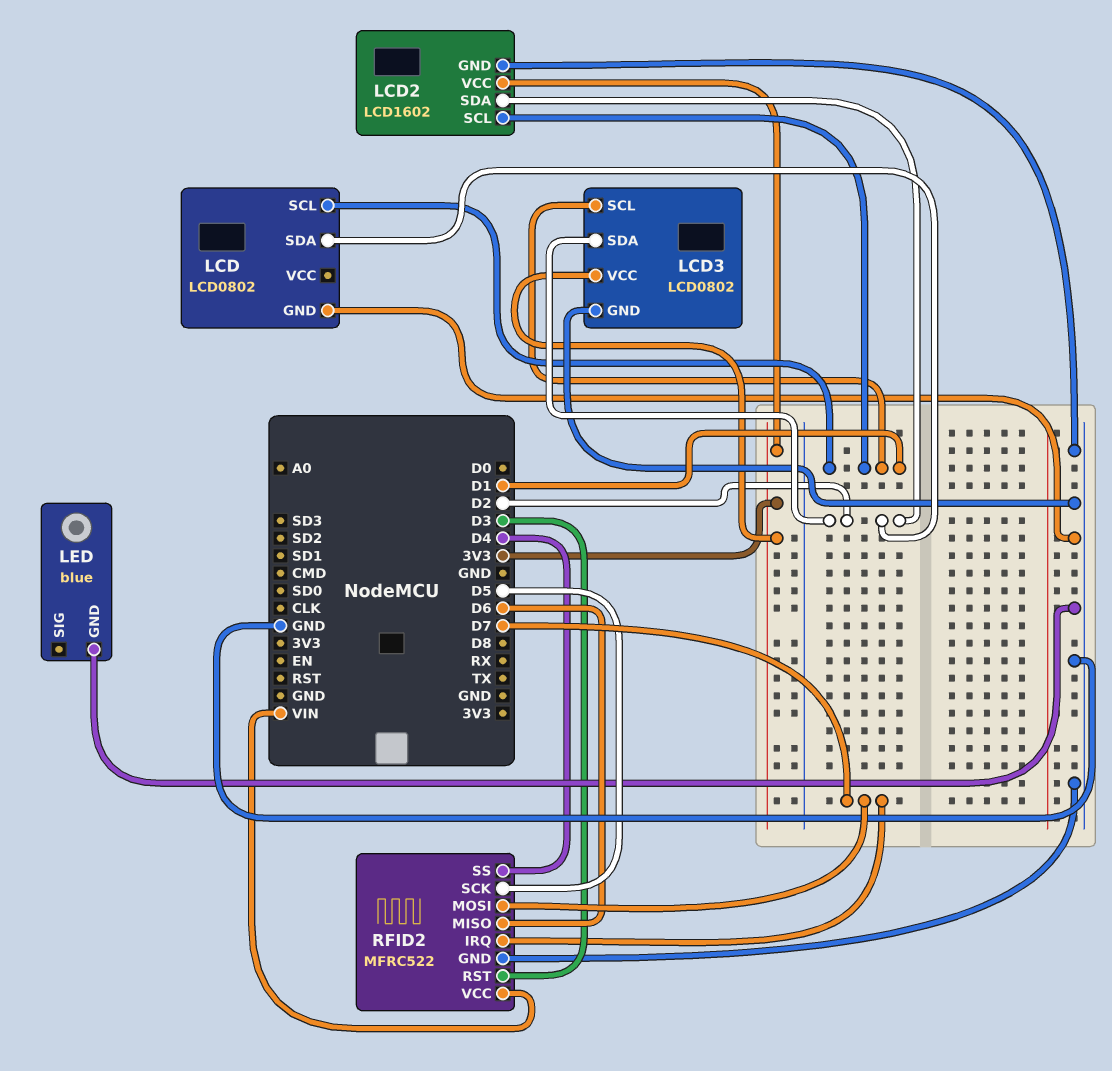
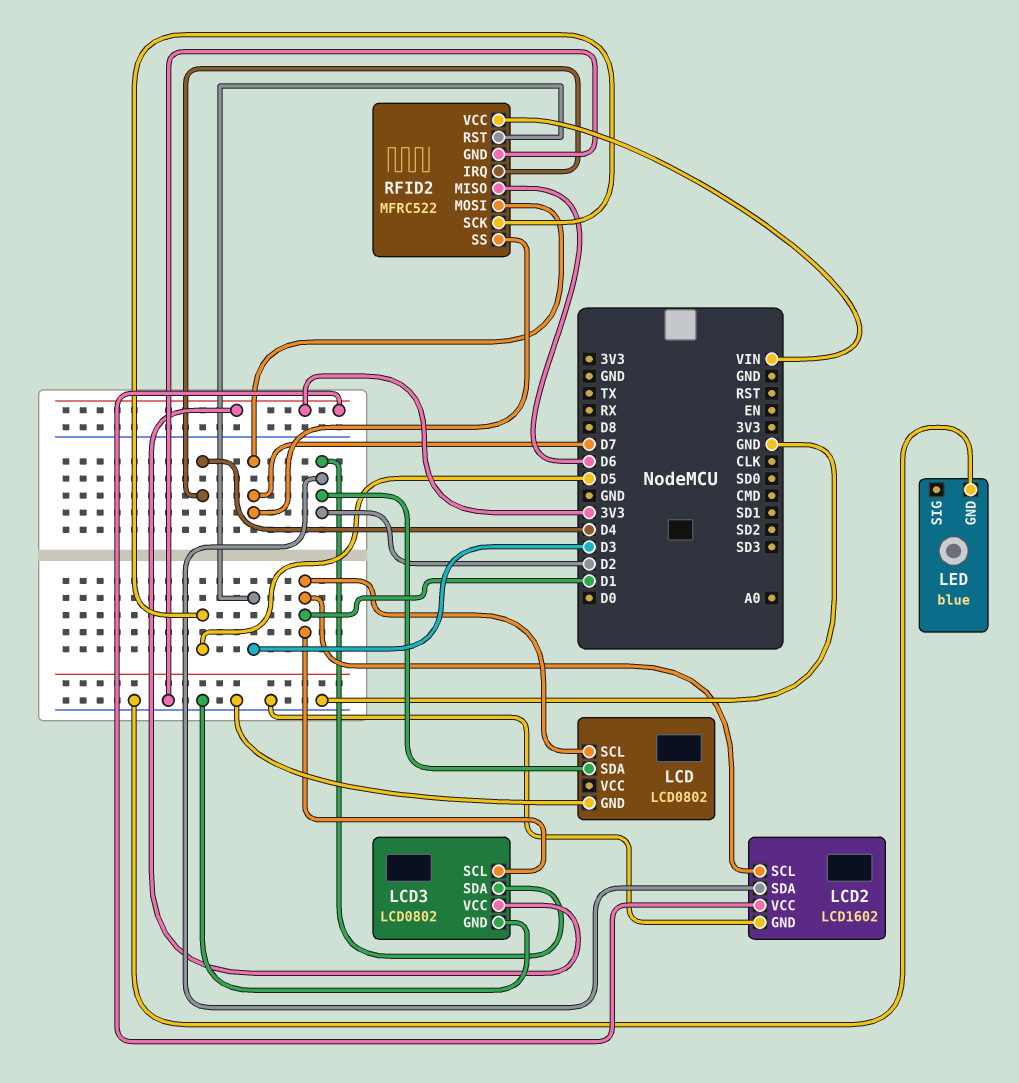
RFID2 pin IRQ: D7 -> D4
RFID2 pin SS: D4 -> D7

